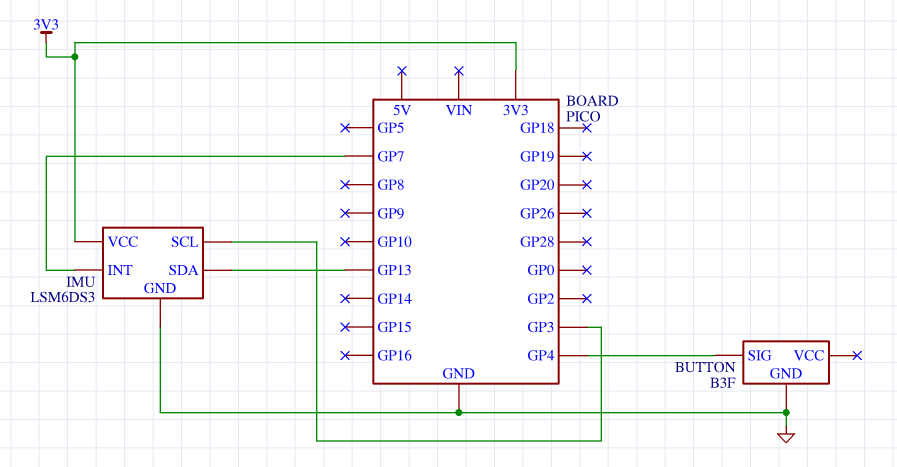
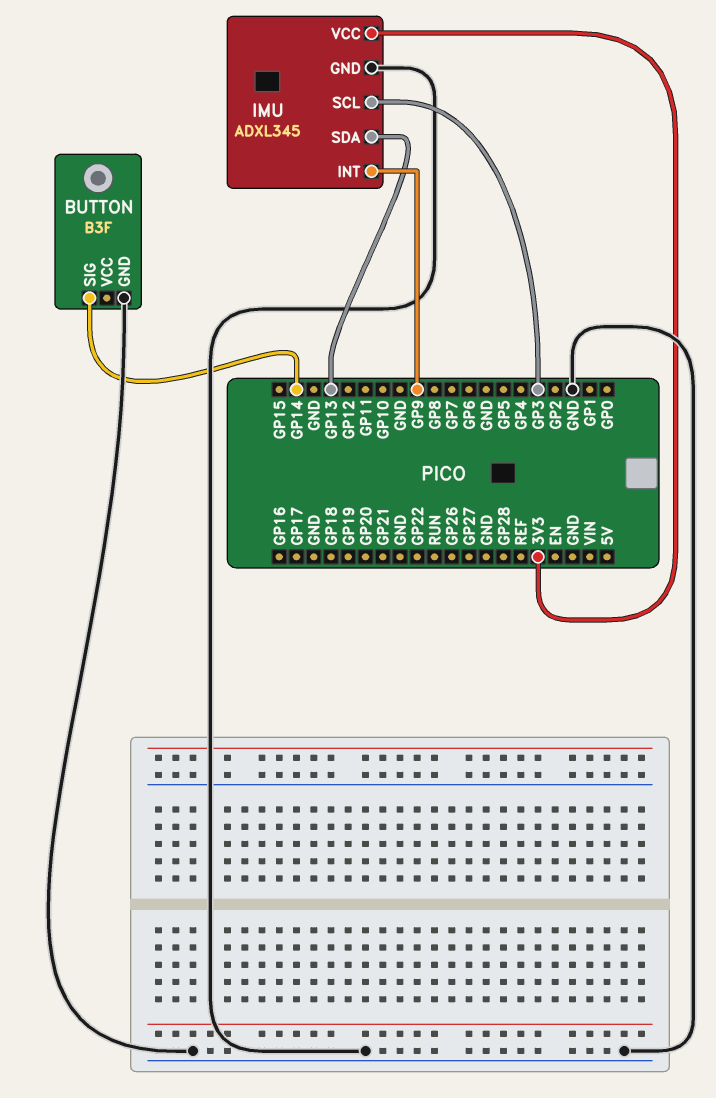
BUTTON pin SIG: GP4 -> GP14
IMU: LSM6DS3 -> ADXL345
IMU pin INT: GP7 -> GP9

